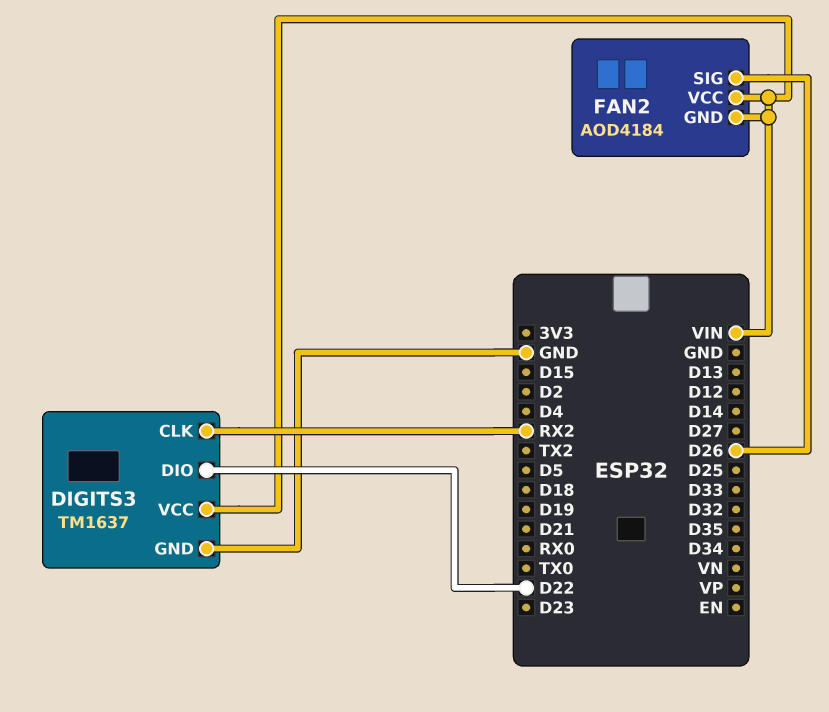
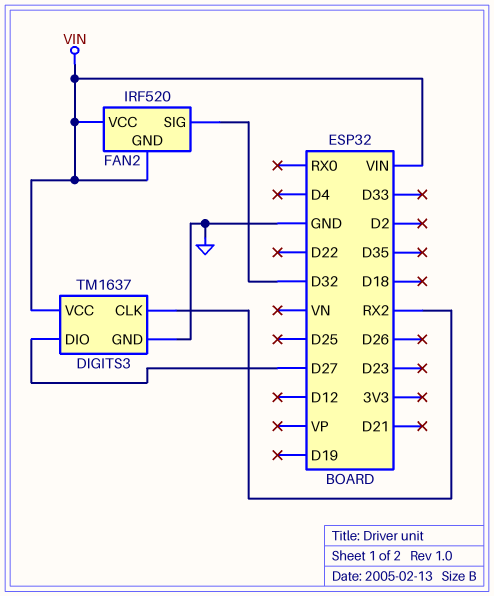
DIGITS3 pin DIO: D22 -> D27
FAN2: AOD4184 -> IRF520
FAN2 pin SIG: D26 -> D32

